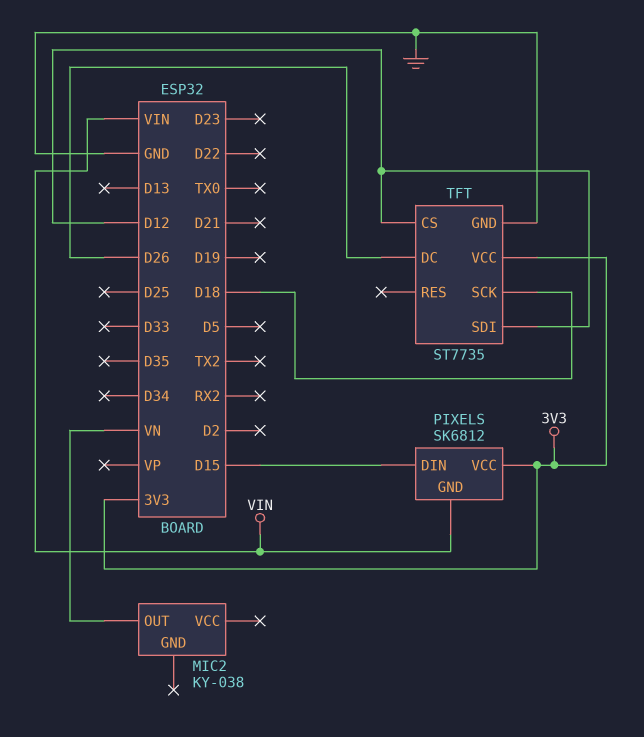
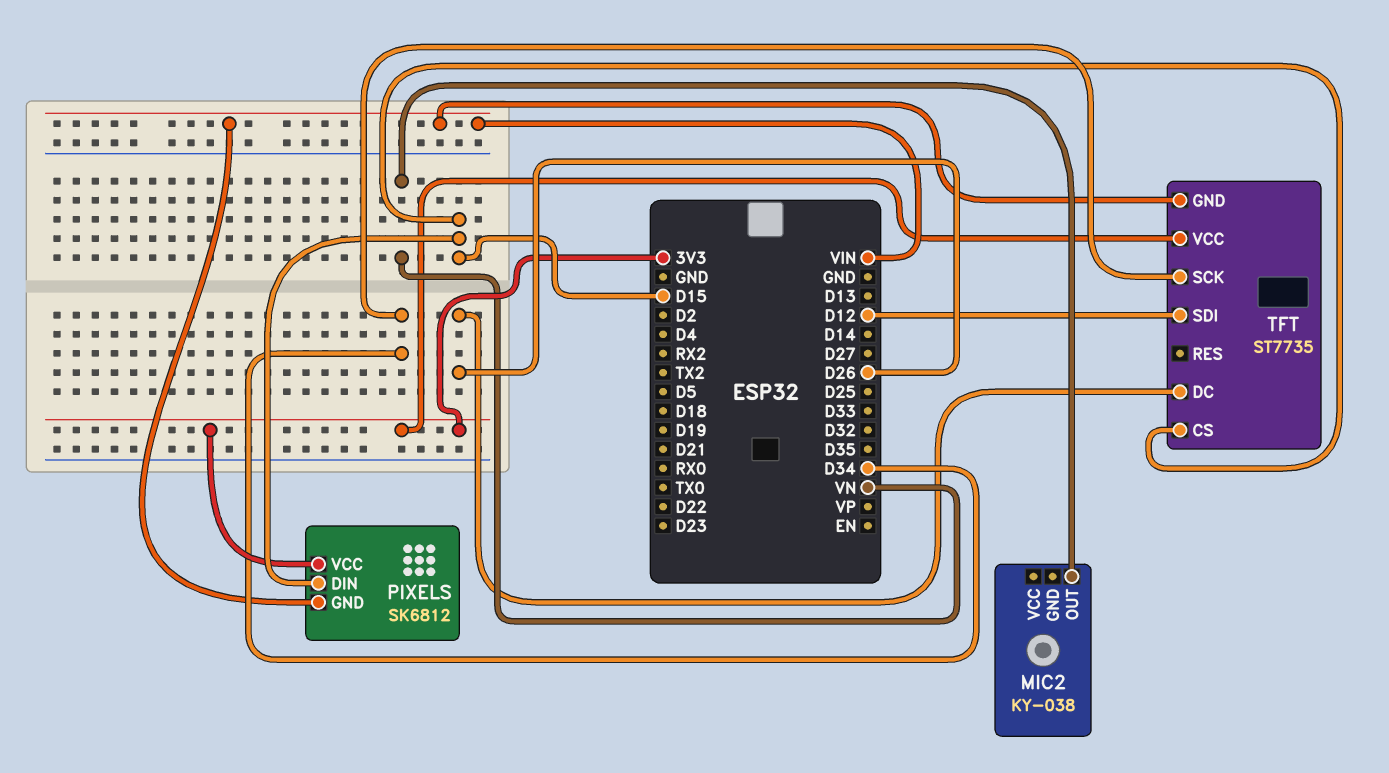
TFT pin CS: D12 -> D15
TFT pin GND: GND -> VIN
TFT pin SCK: D18 -> D34

